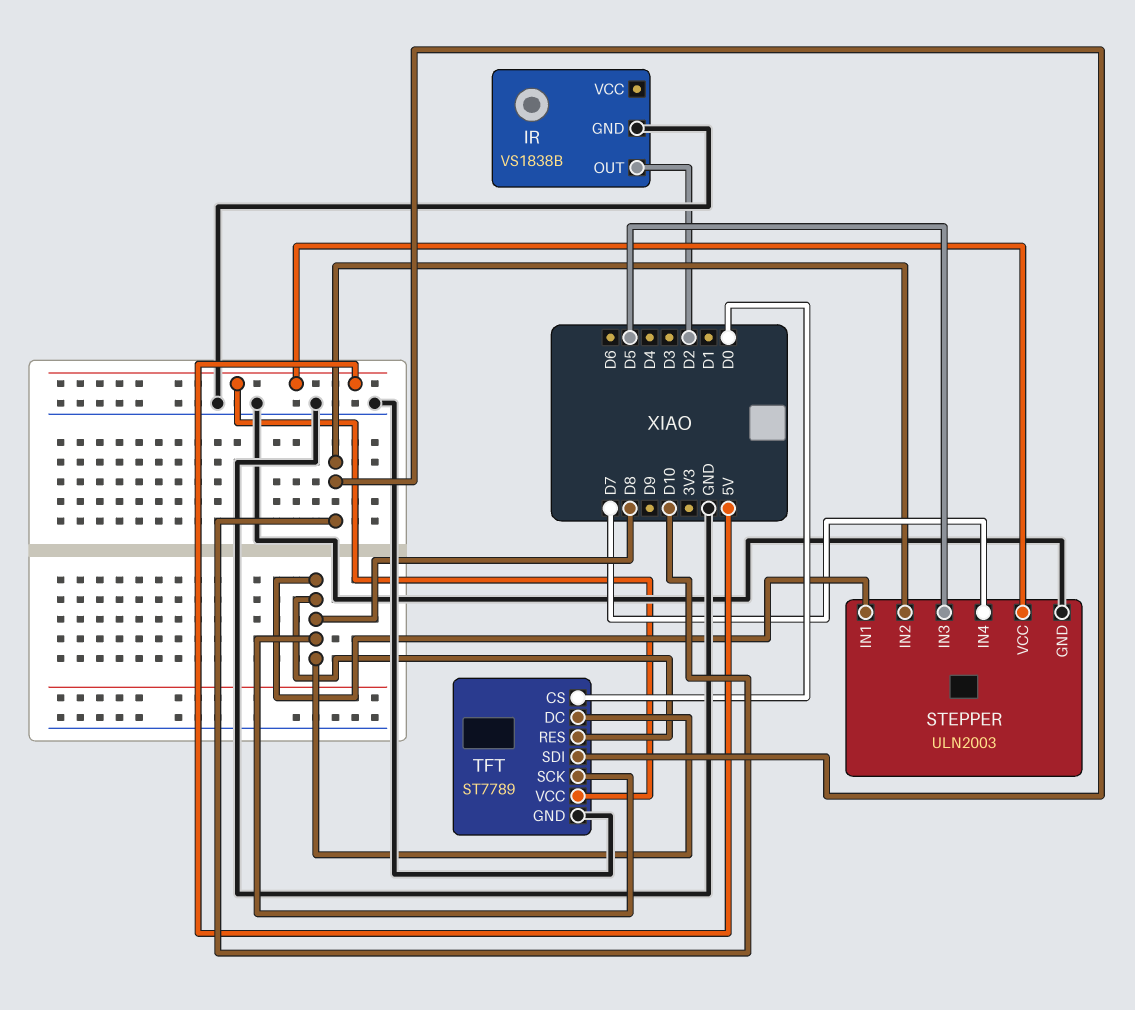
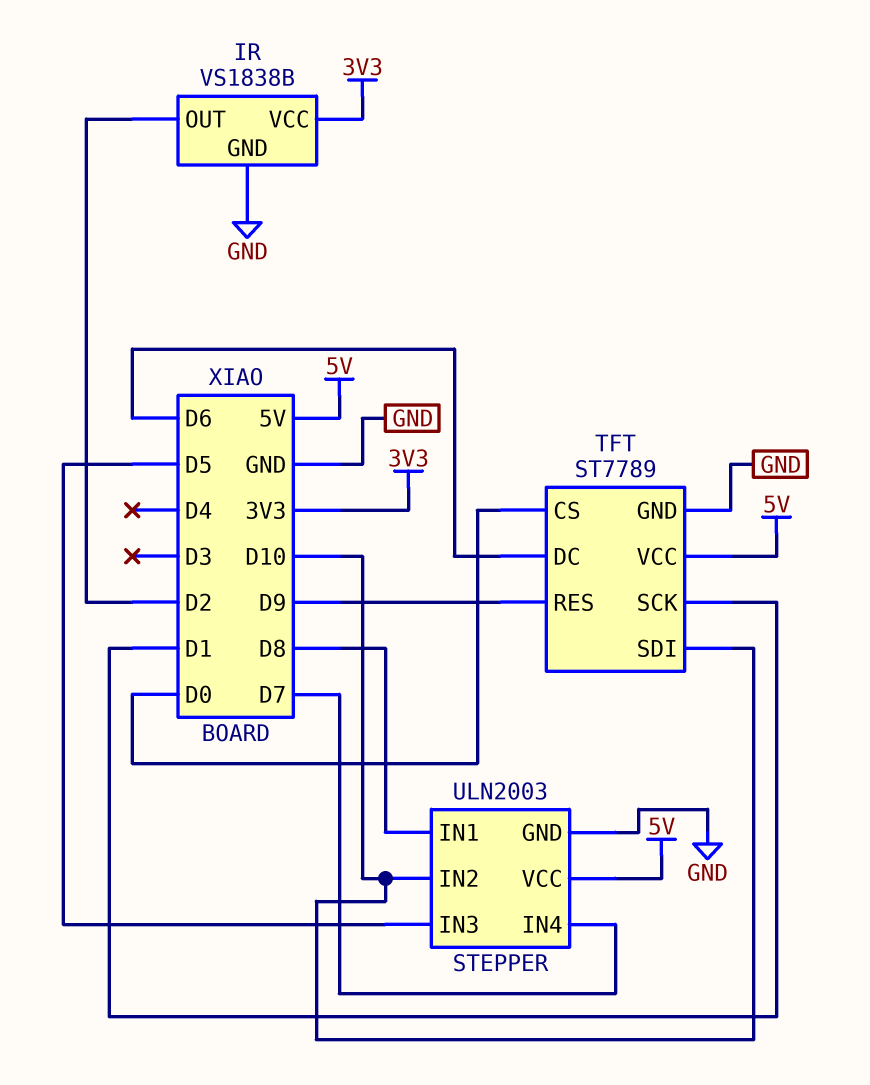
IR pin VCC: none -> 3V3
TFT pin DC: D8 -> D6
TFT pin RES: D8 -> D9
TFT pin SCK: D8 -> D1

